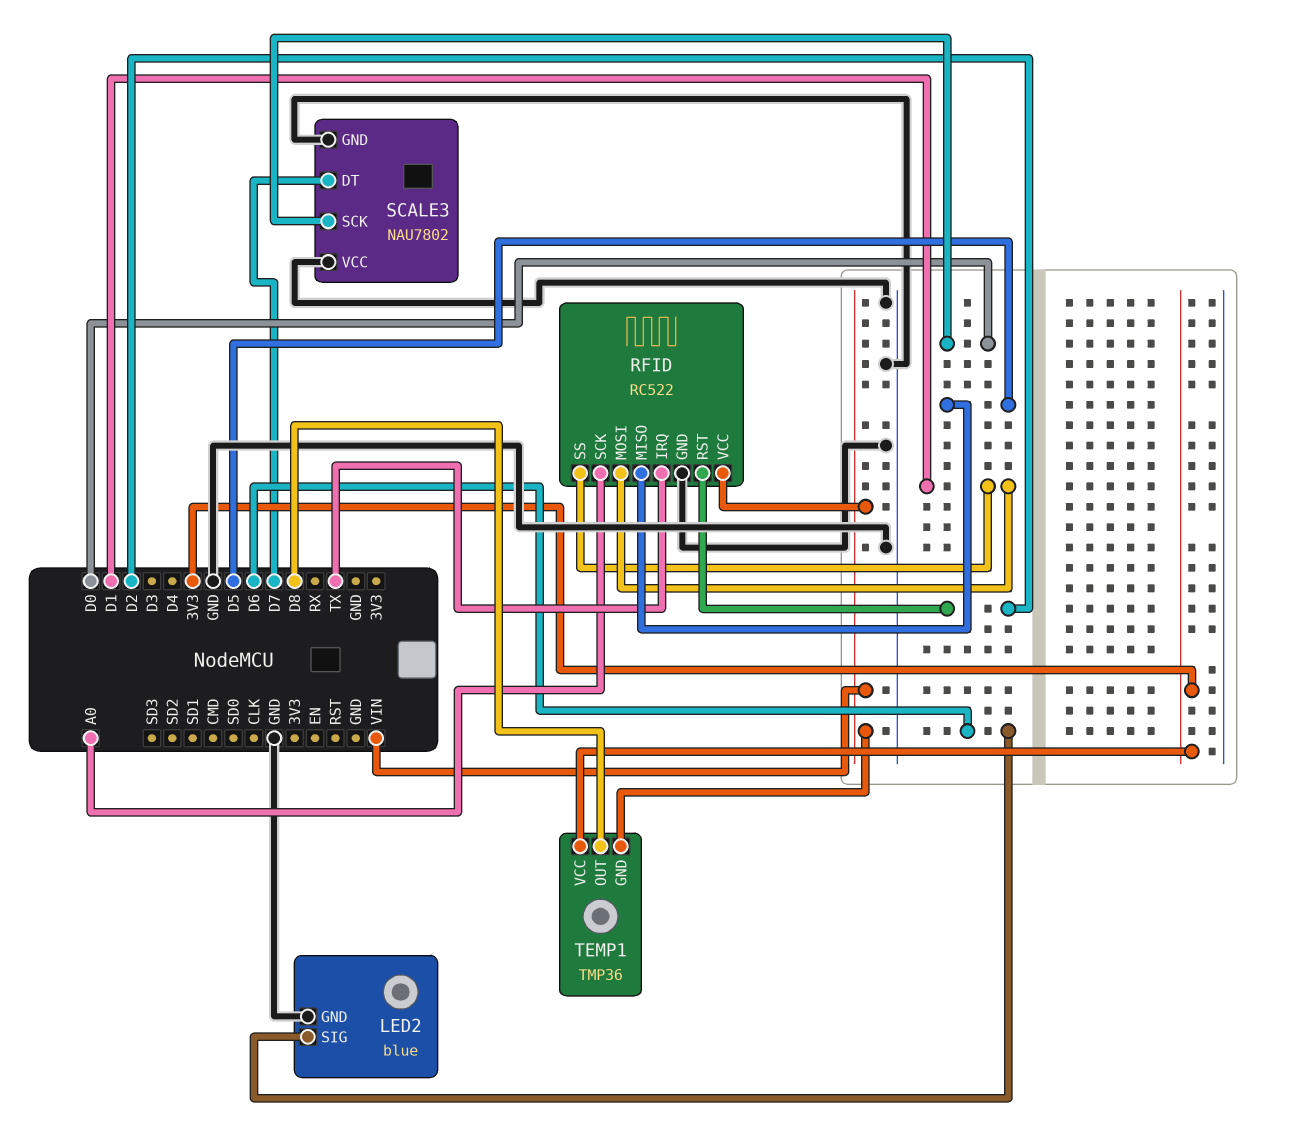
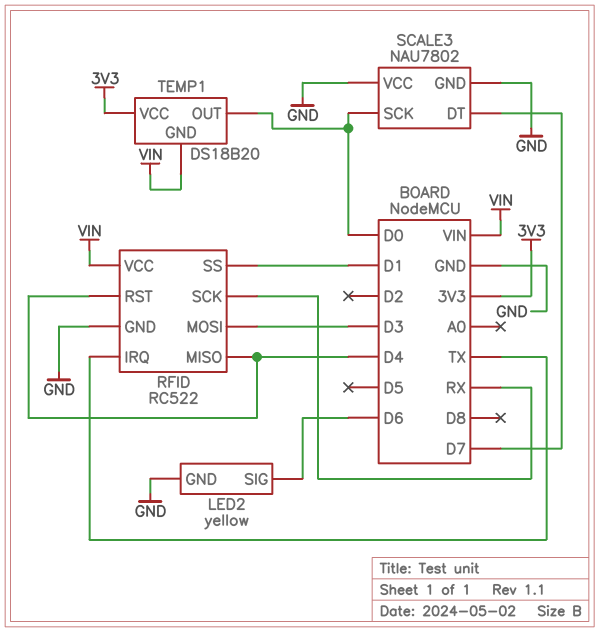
LED2: blue -> yellow
RFID pin MISO: D5 -> D4
RFID pin MOSI: D1 -> D3
RFID pin RST: D2 -> D4
RFID pin SCK: A0 -> RX
TEMP1: TMP36 -> DS18B20
TEMP1 pin OUT: D8 -> D0

